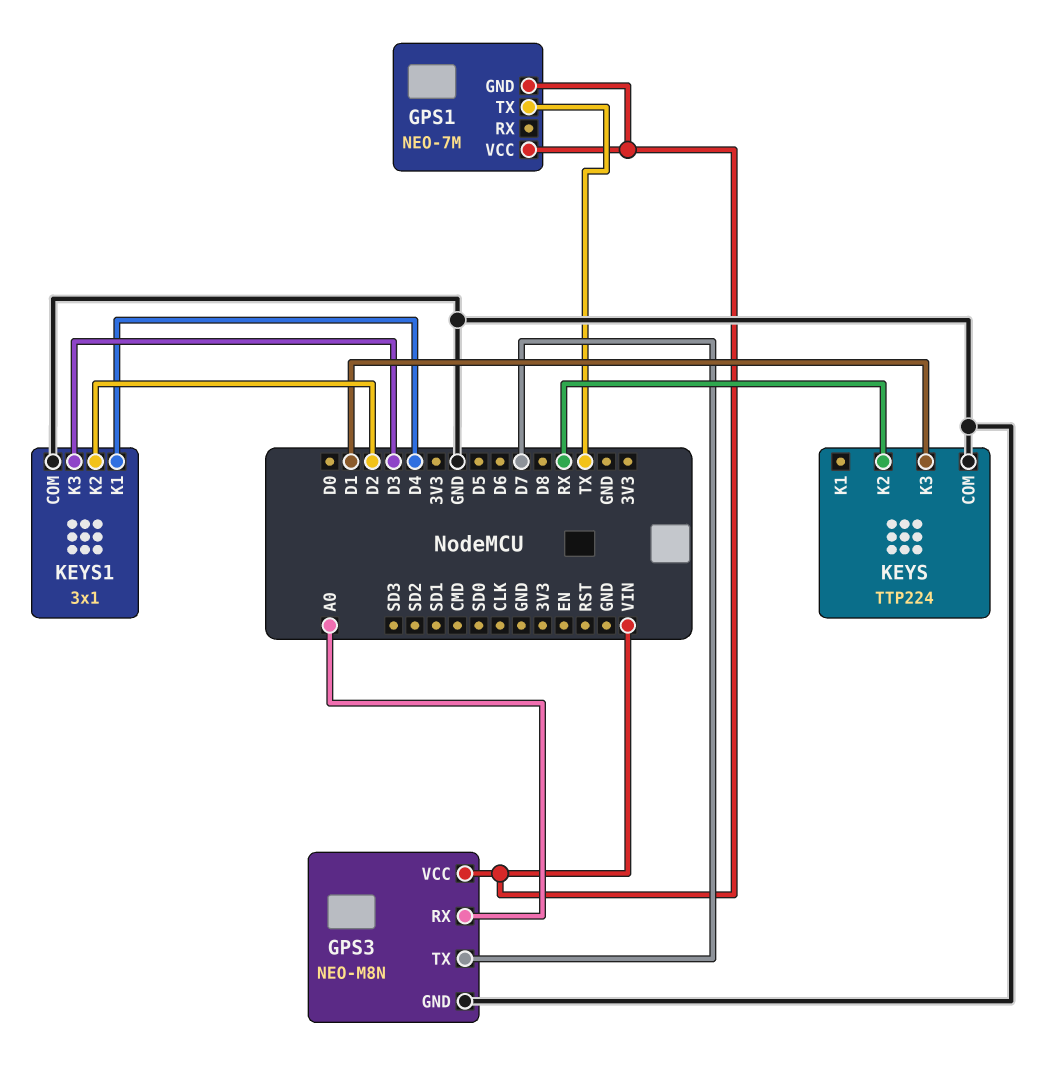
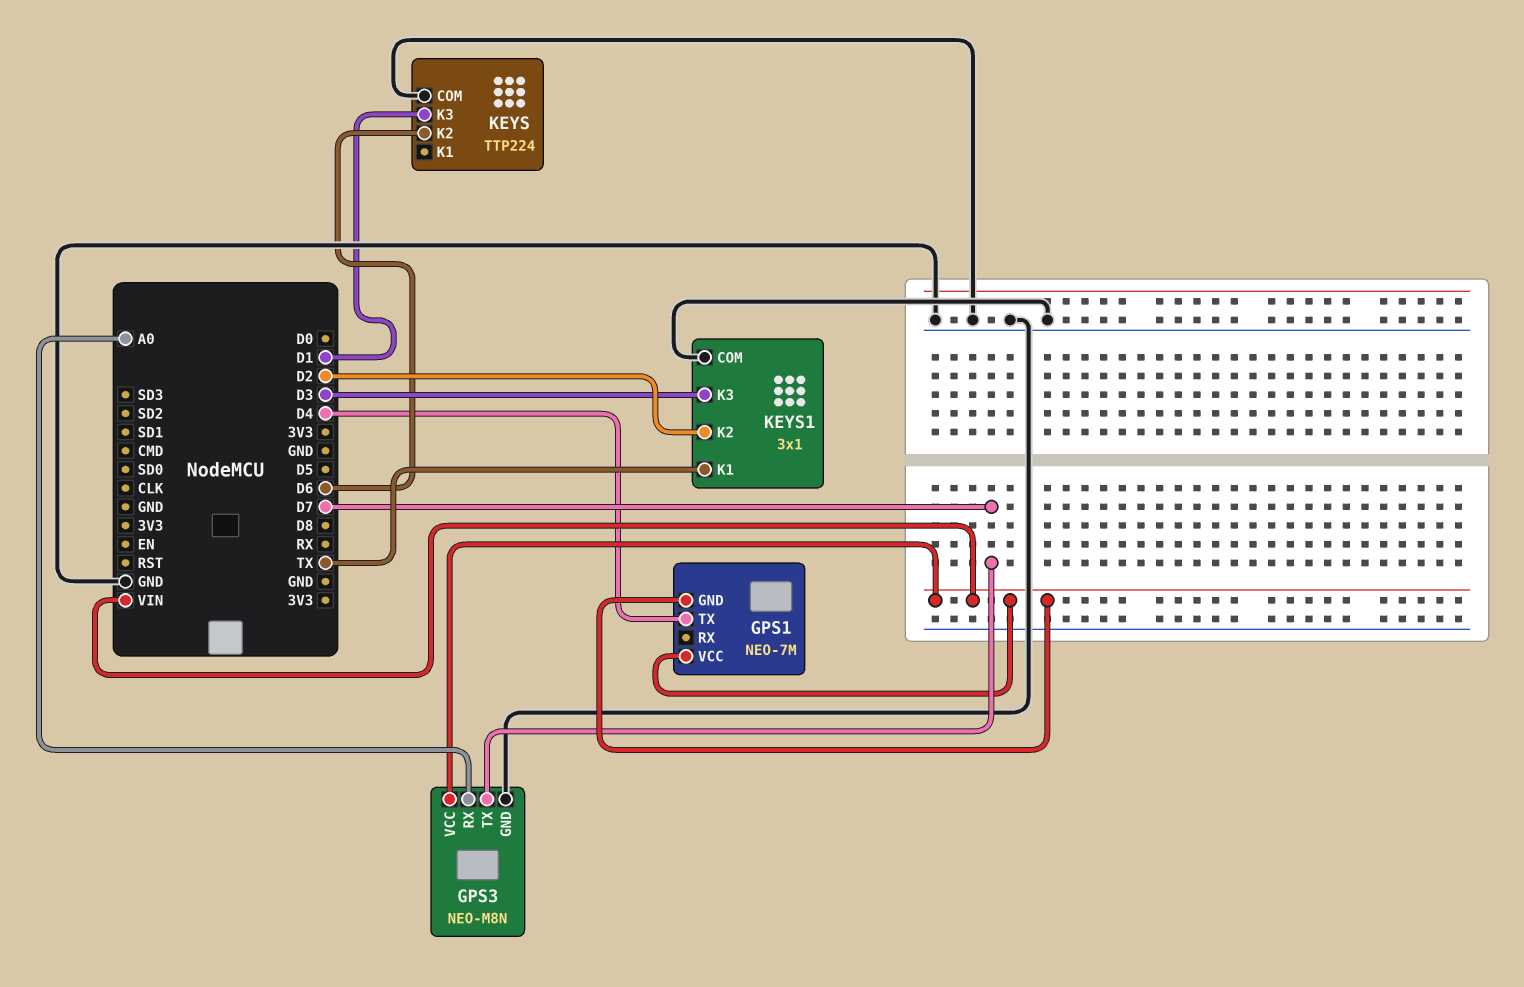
GPS1 pin TX: TX -> D4
KEYS pin K2: RX -> D6
KEYS1 pin K1: D4 -> TX

